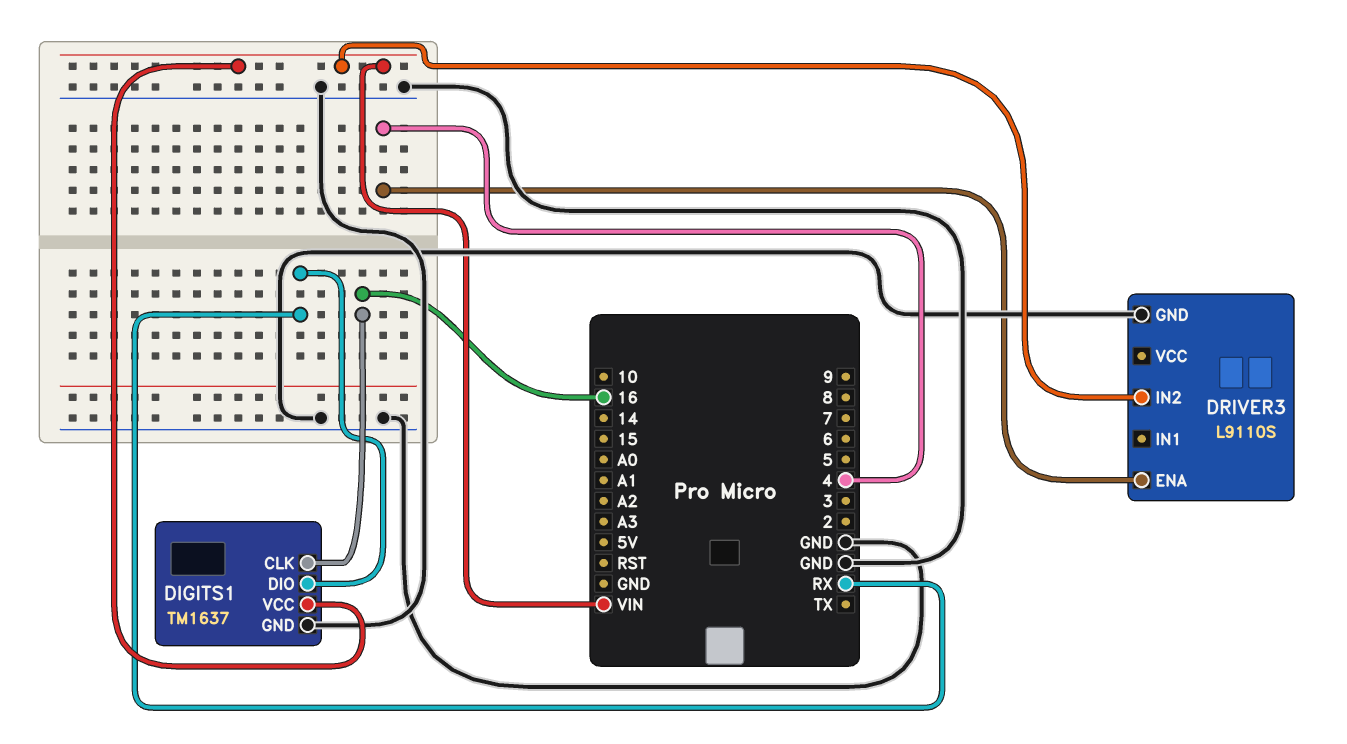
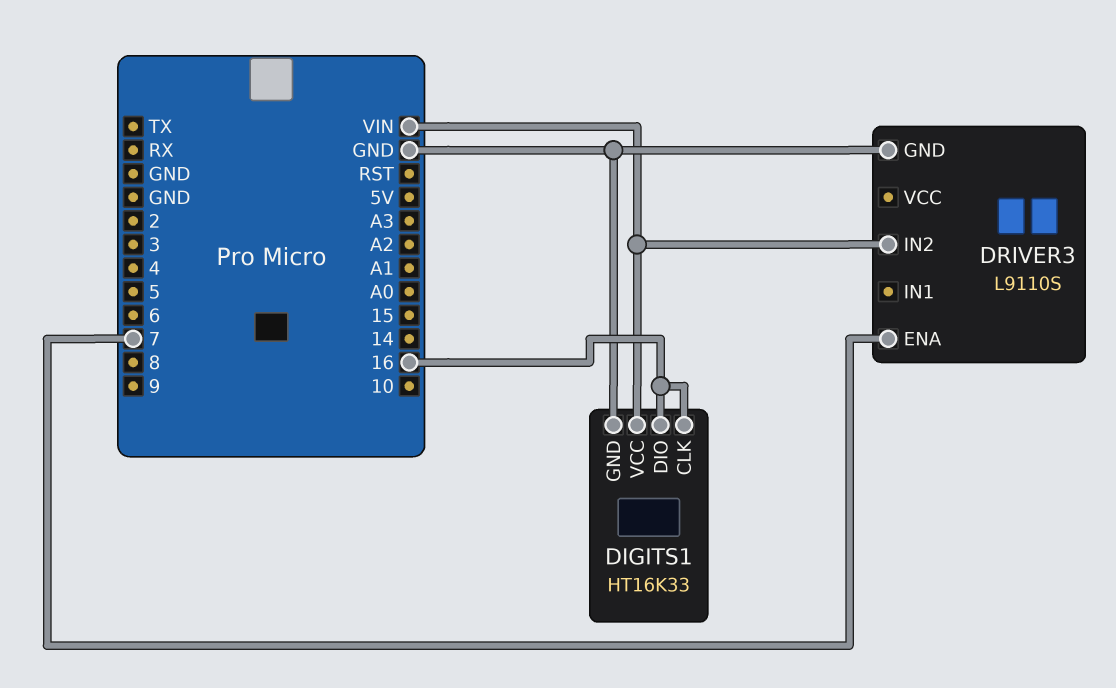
DIGITS1: TM1637 -> HT16K33
DIGITS1 pin DIO: RX -> 16
DRIVER3 pin ENA: 4 -> 7

